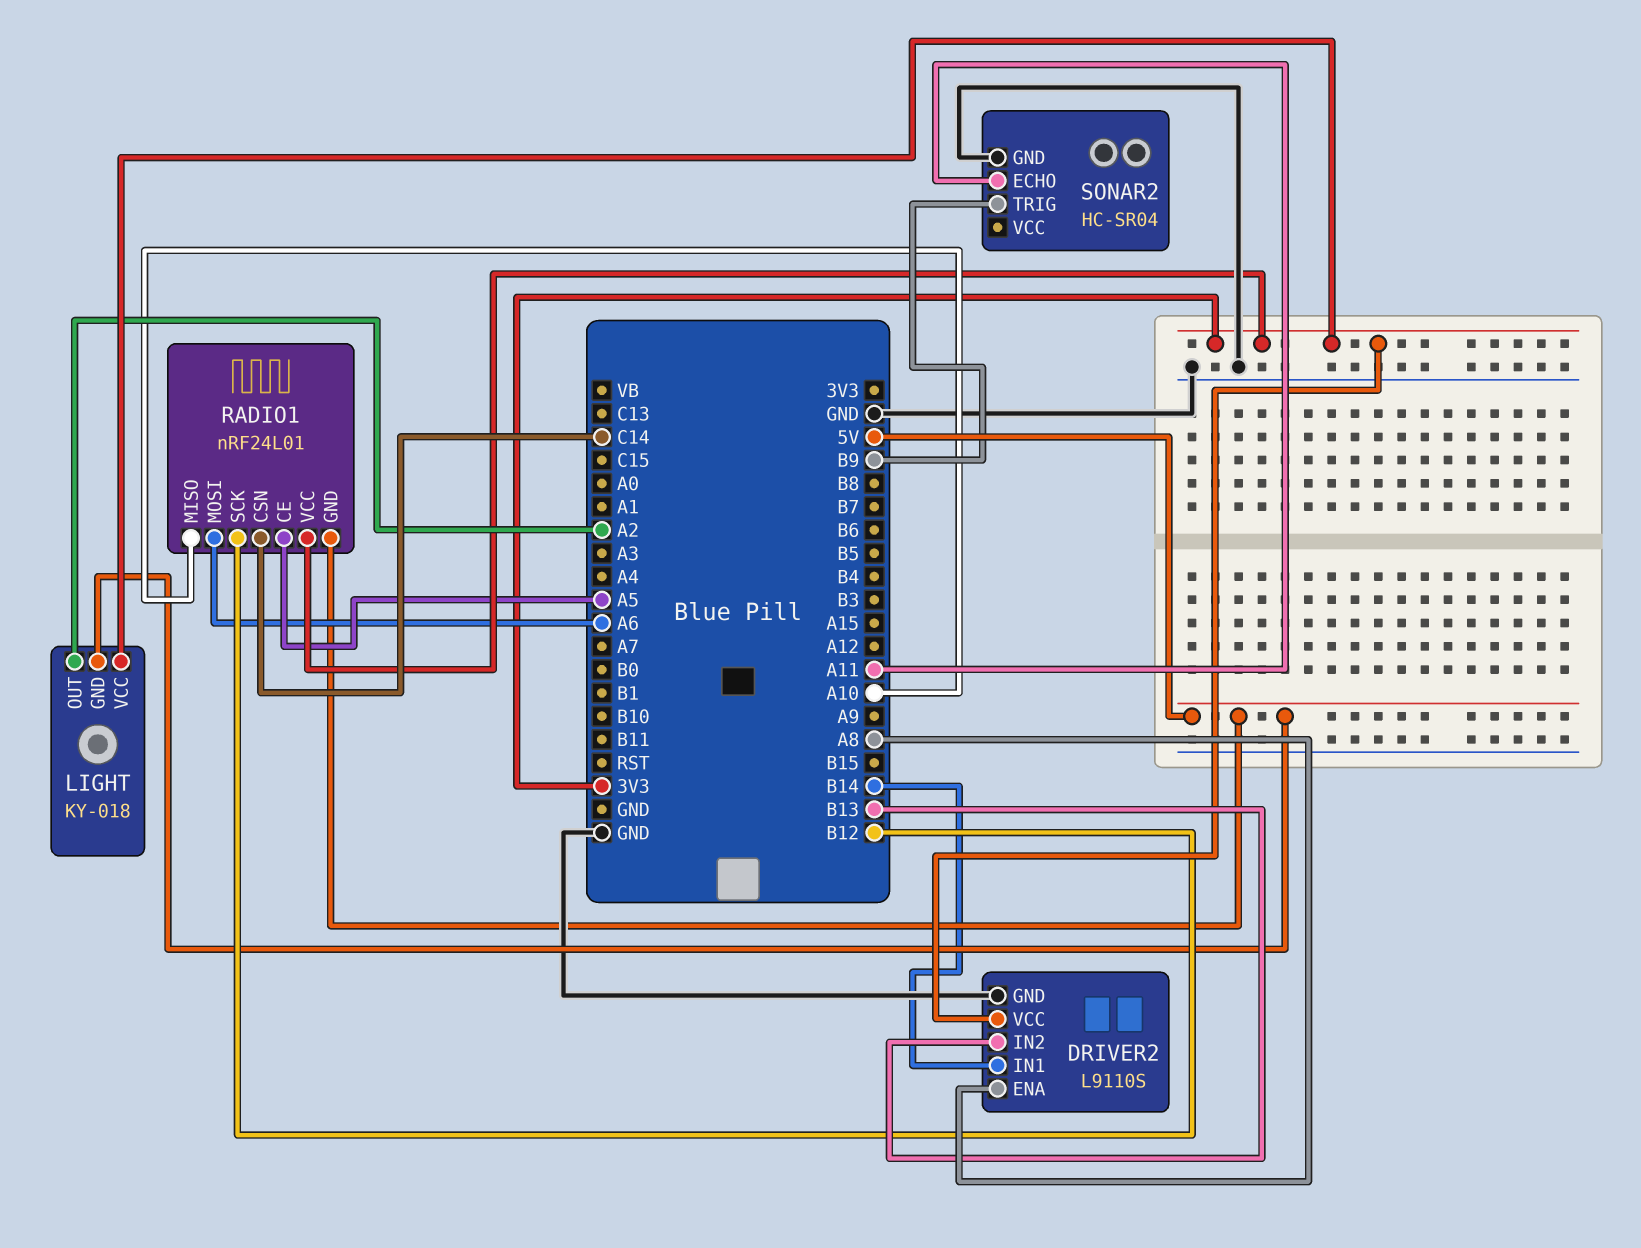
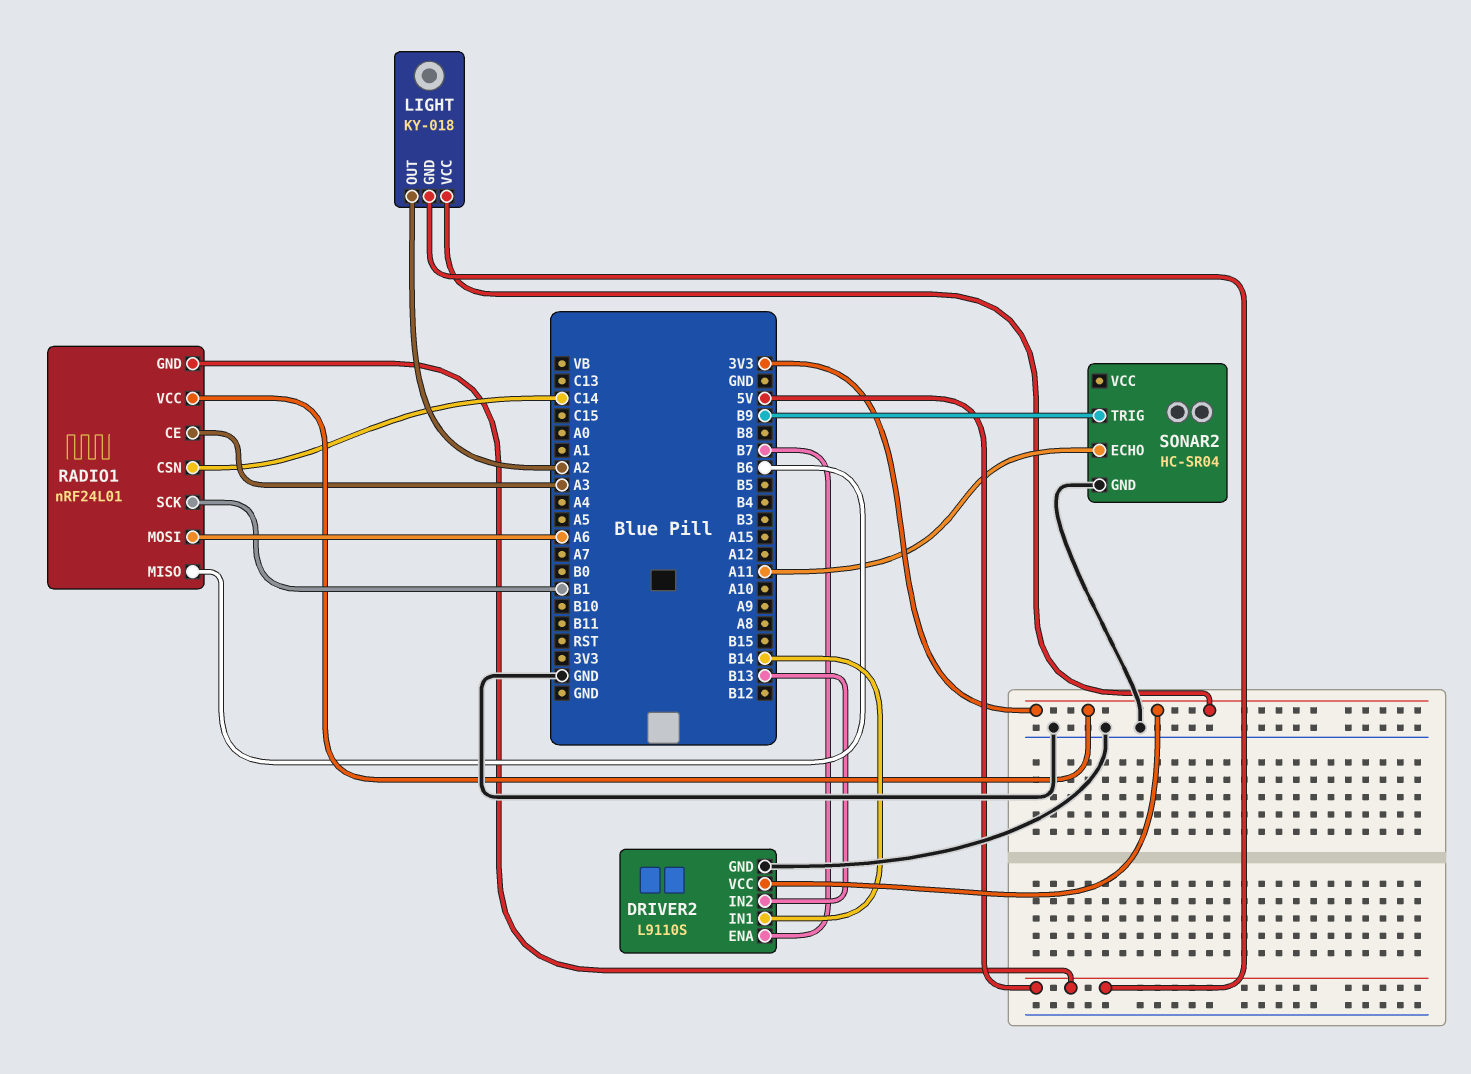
DRIVER2 pin ENA: A8 -> B7
RADIO1 pin CE: A5 -> A3
RADIO1 pin MISO: A10 -> B6
RADIO1 pin SCK: B12 -> B1

